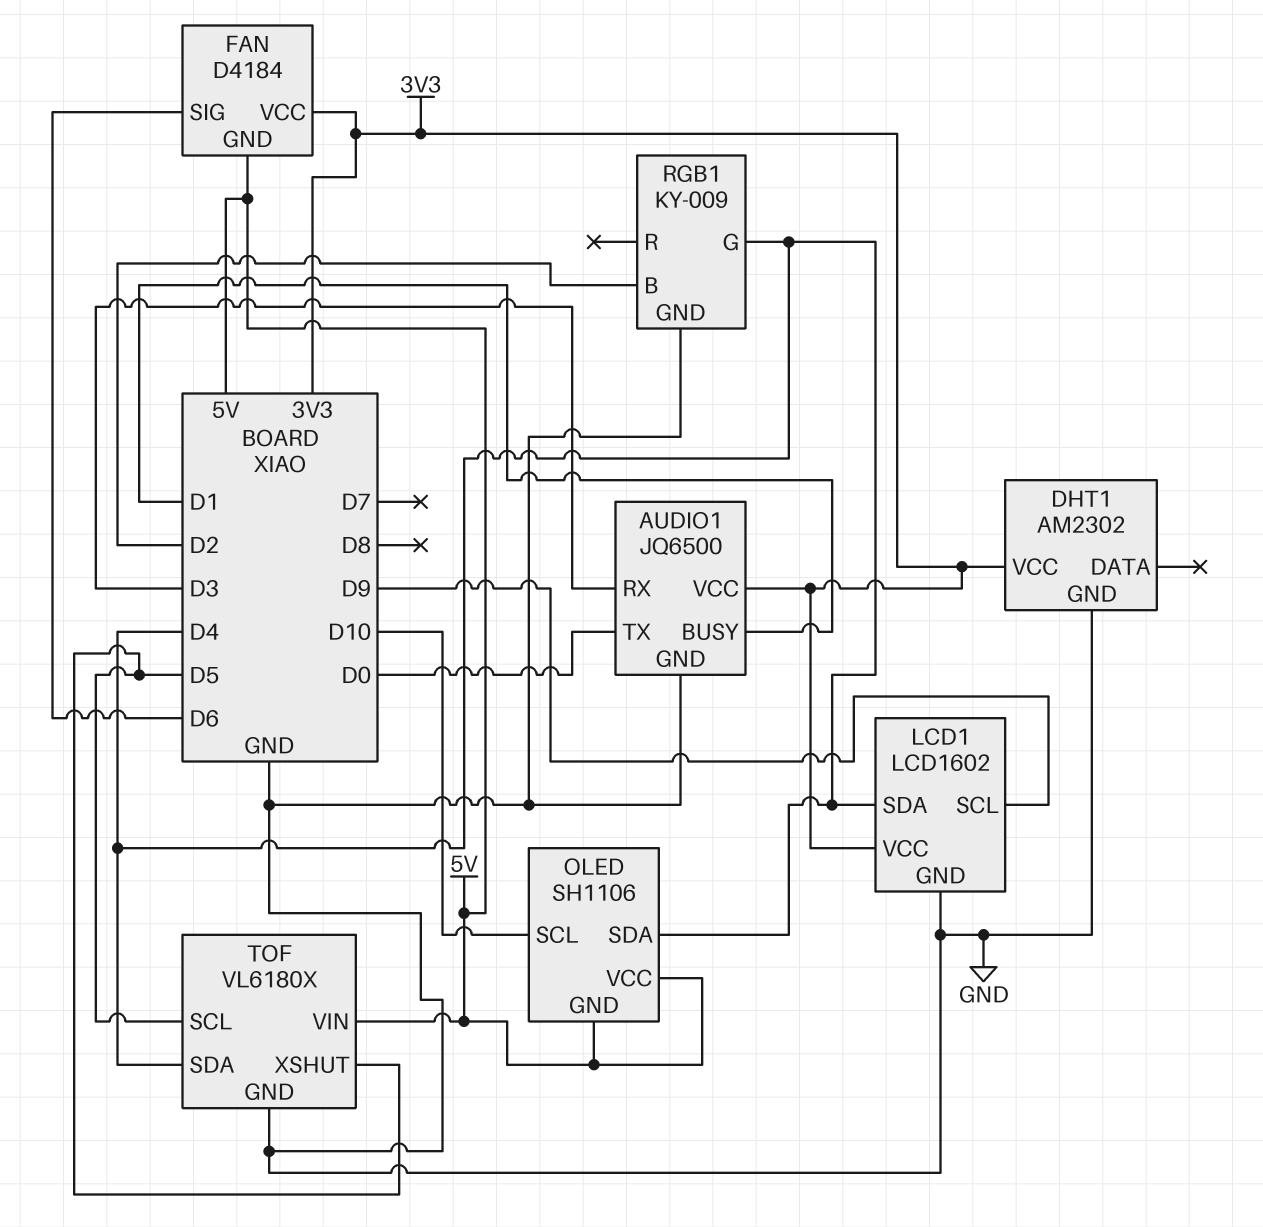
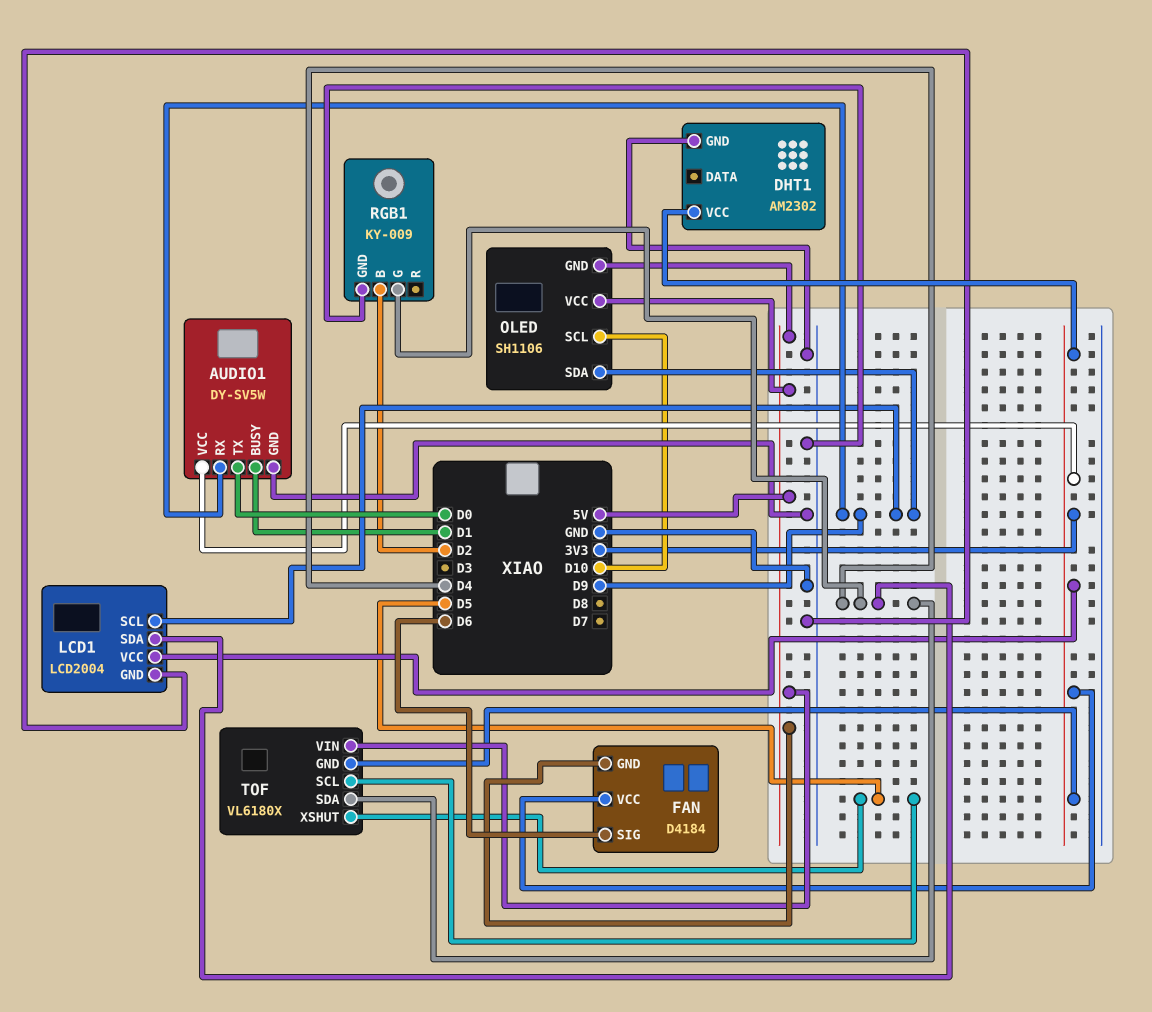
AUDIO1: JQ6500 -> DY-SV5W
AUDIO1 pin RX: D3 -> D9
LCD1: LCD1602 -> LCD2004
OLED pin SDA: D4 -> D9
TOF pin GND: GND -> 3V3

